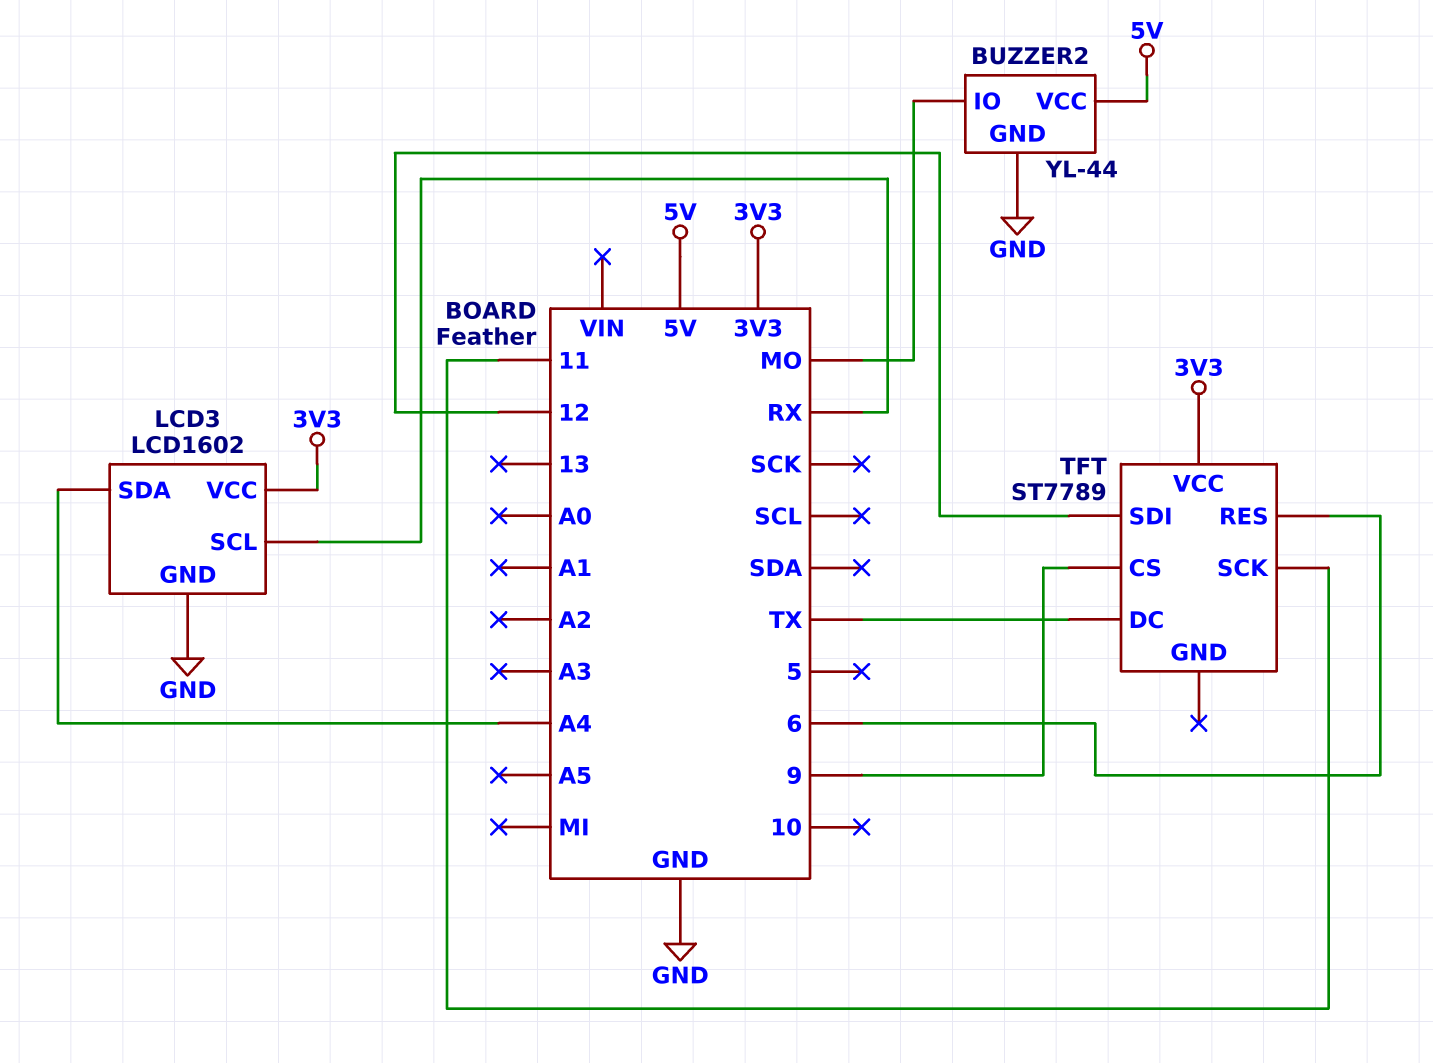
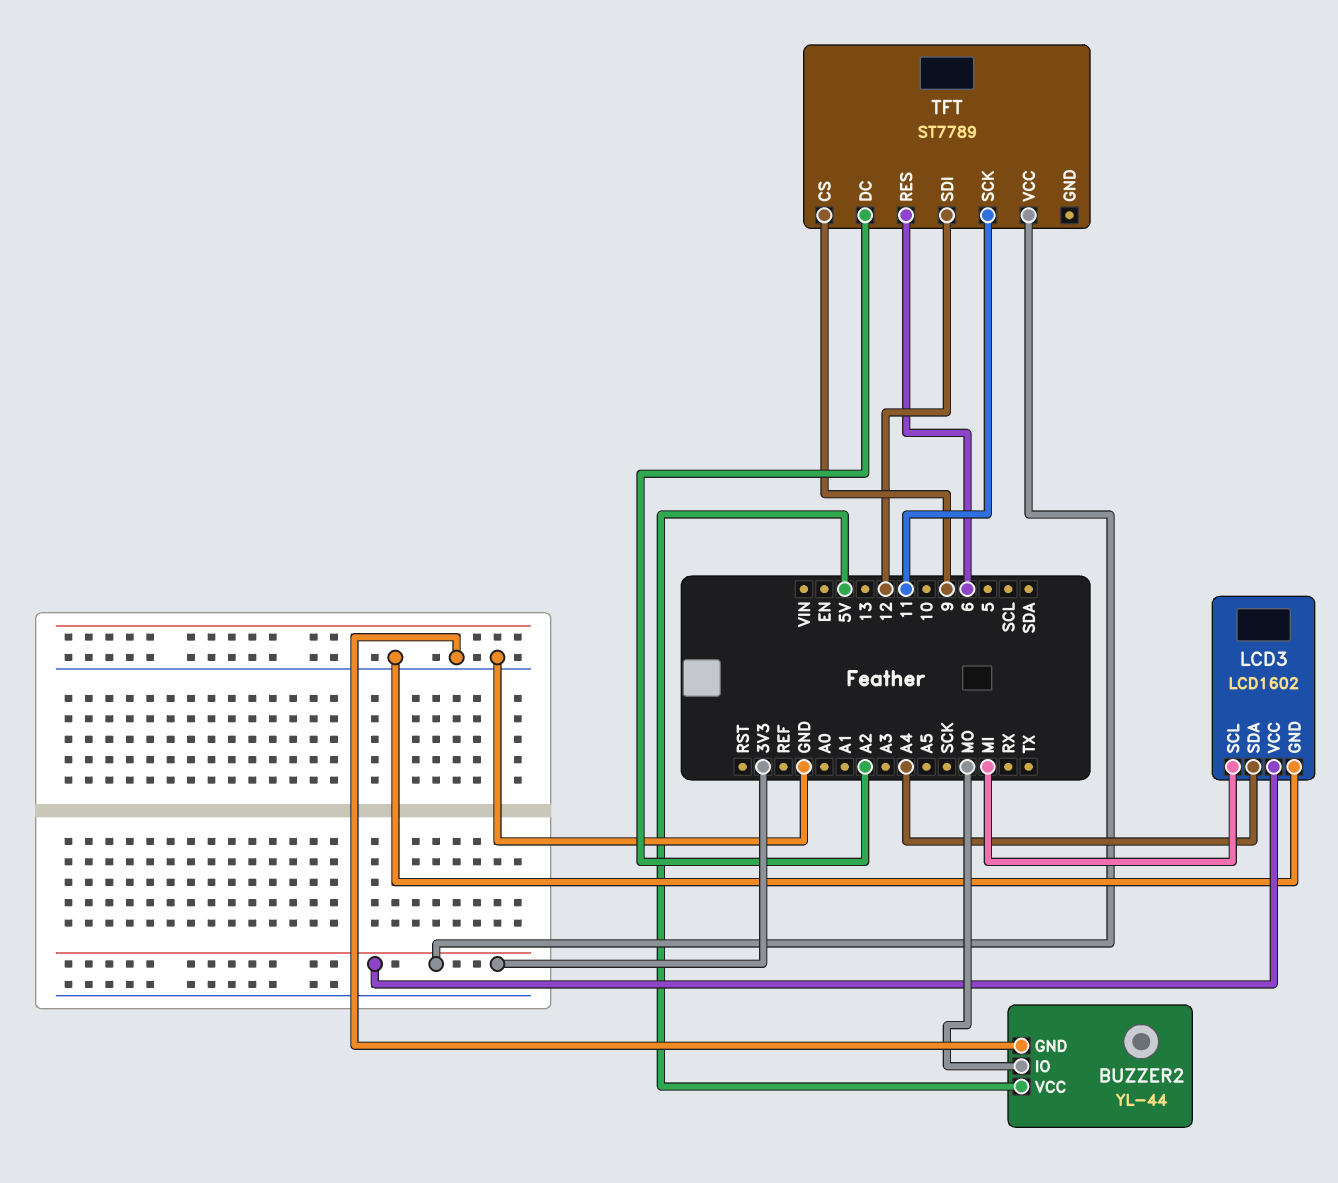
LCD3 pin SCL: RX -> MI
TFT pin DC: TX -> A2

